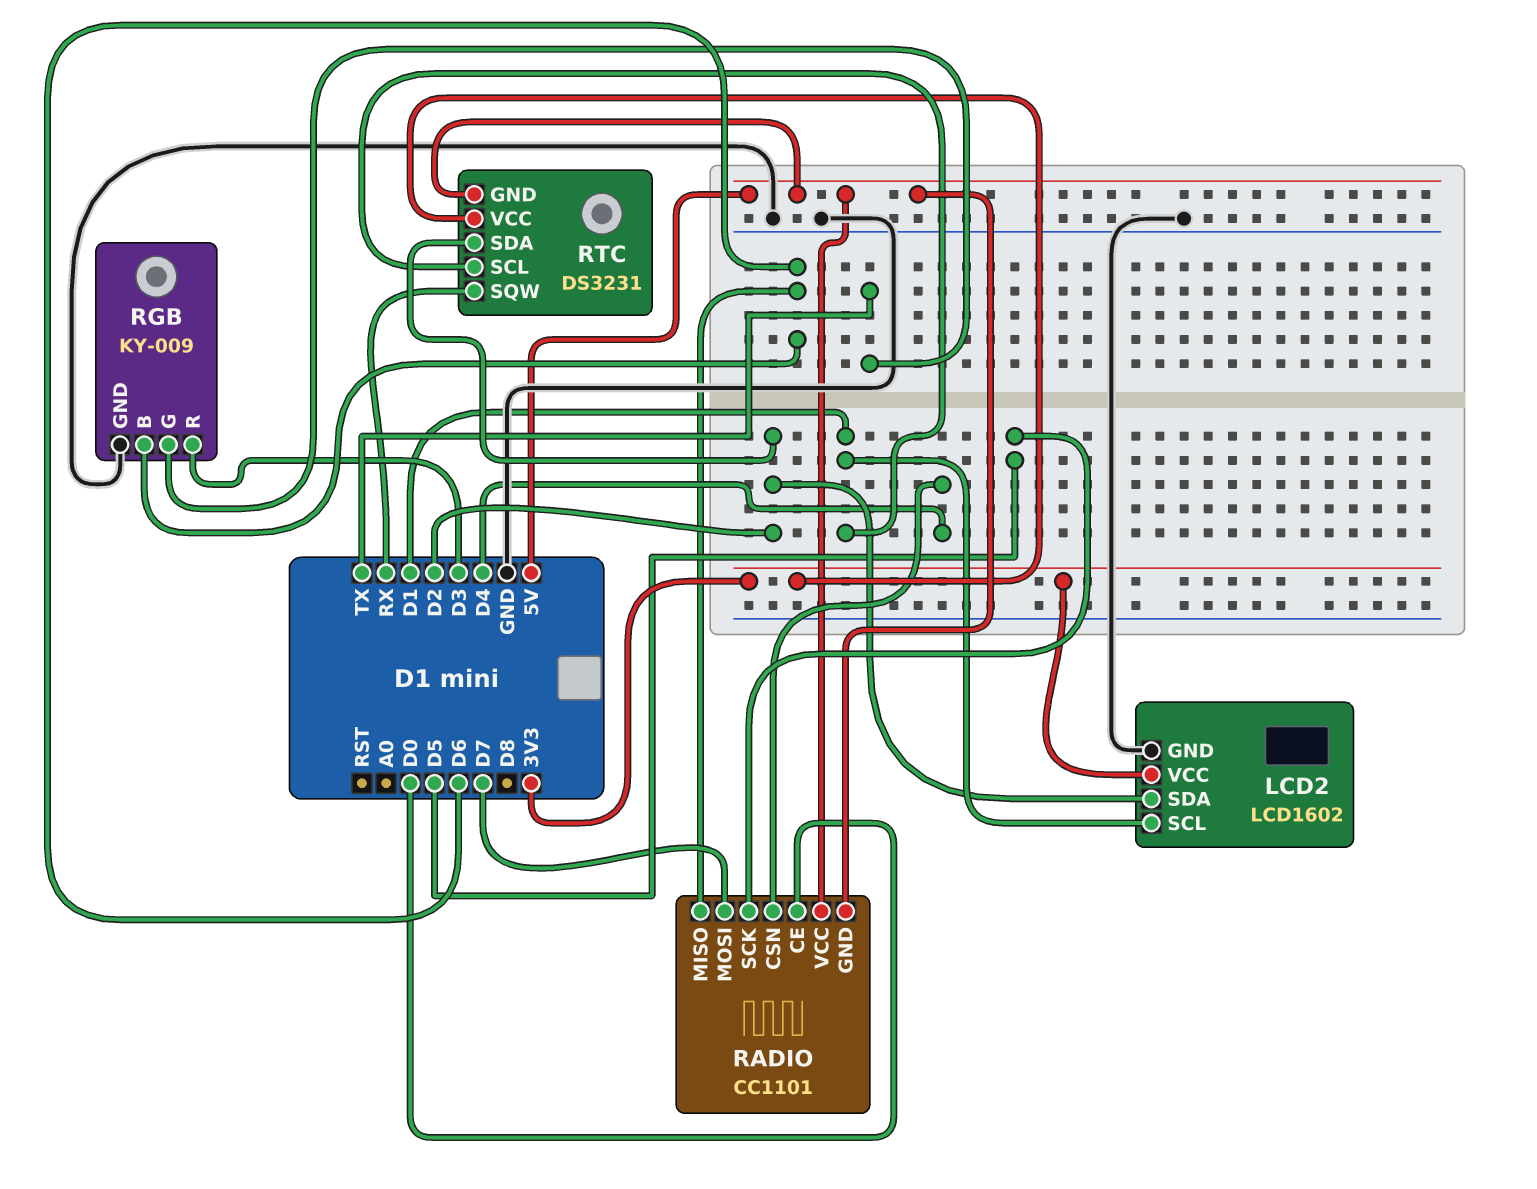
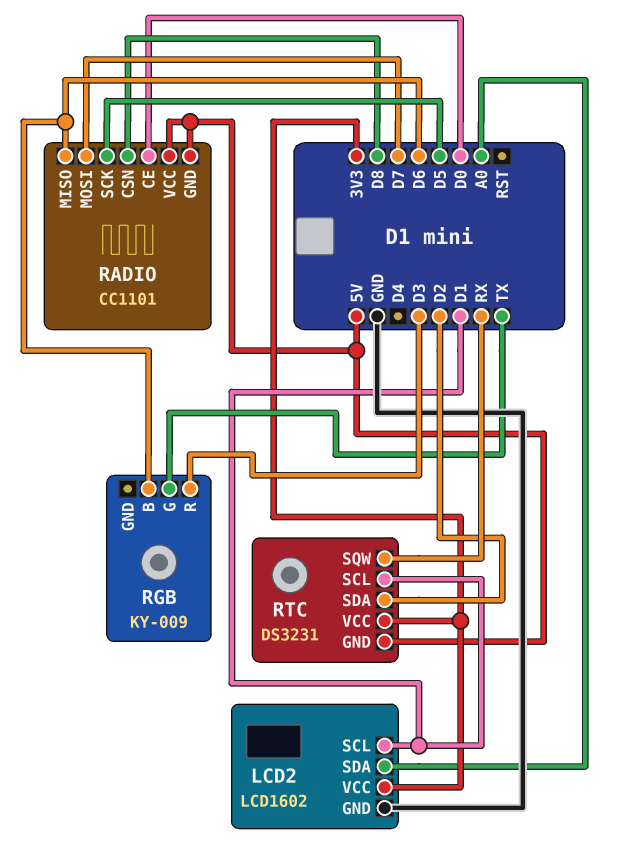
LCD2 pin SDA: D2 -> A0
RADIO pin CSN: D4 -> D8
RGB pin GND: GND -> none

